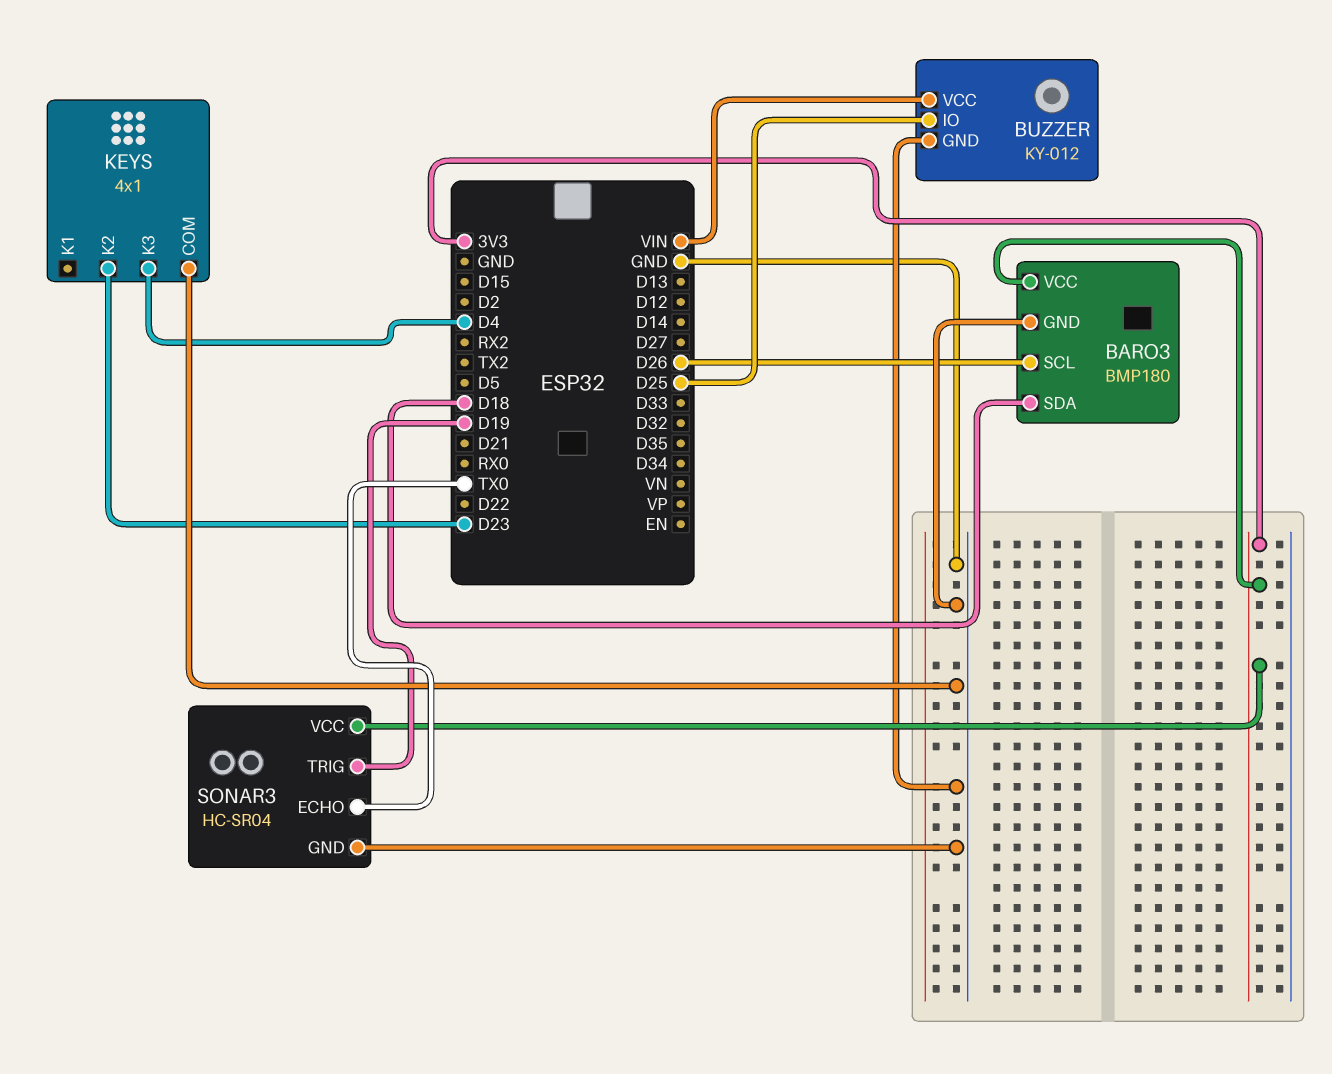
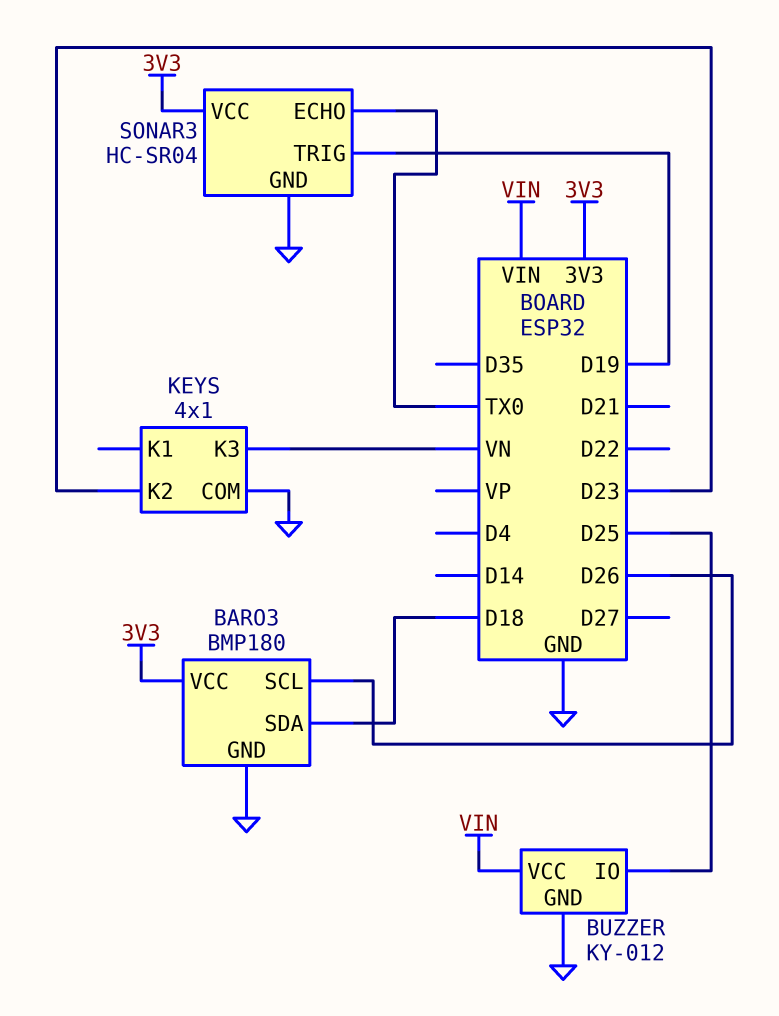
KEYS pin K3: D4 -> VN

